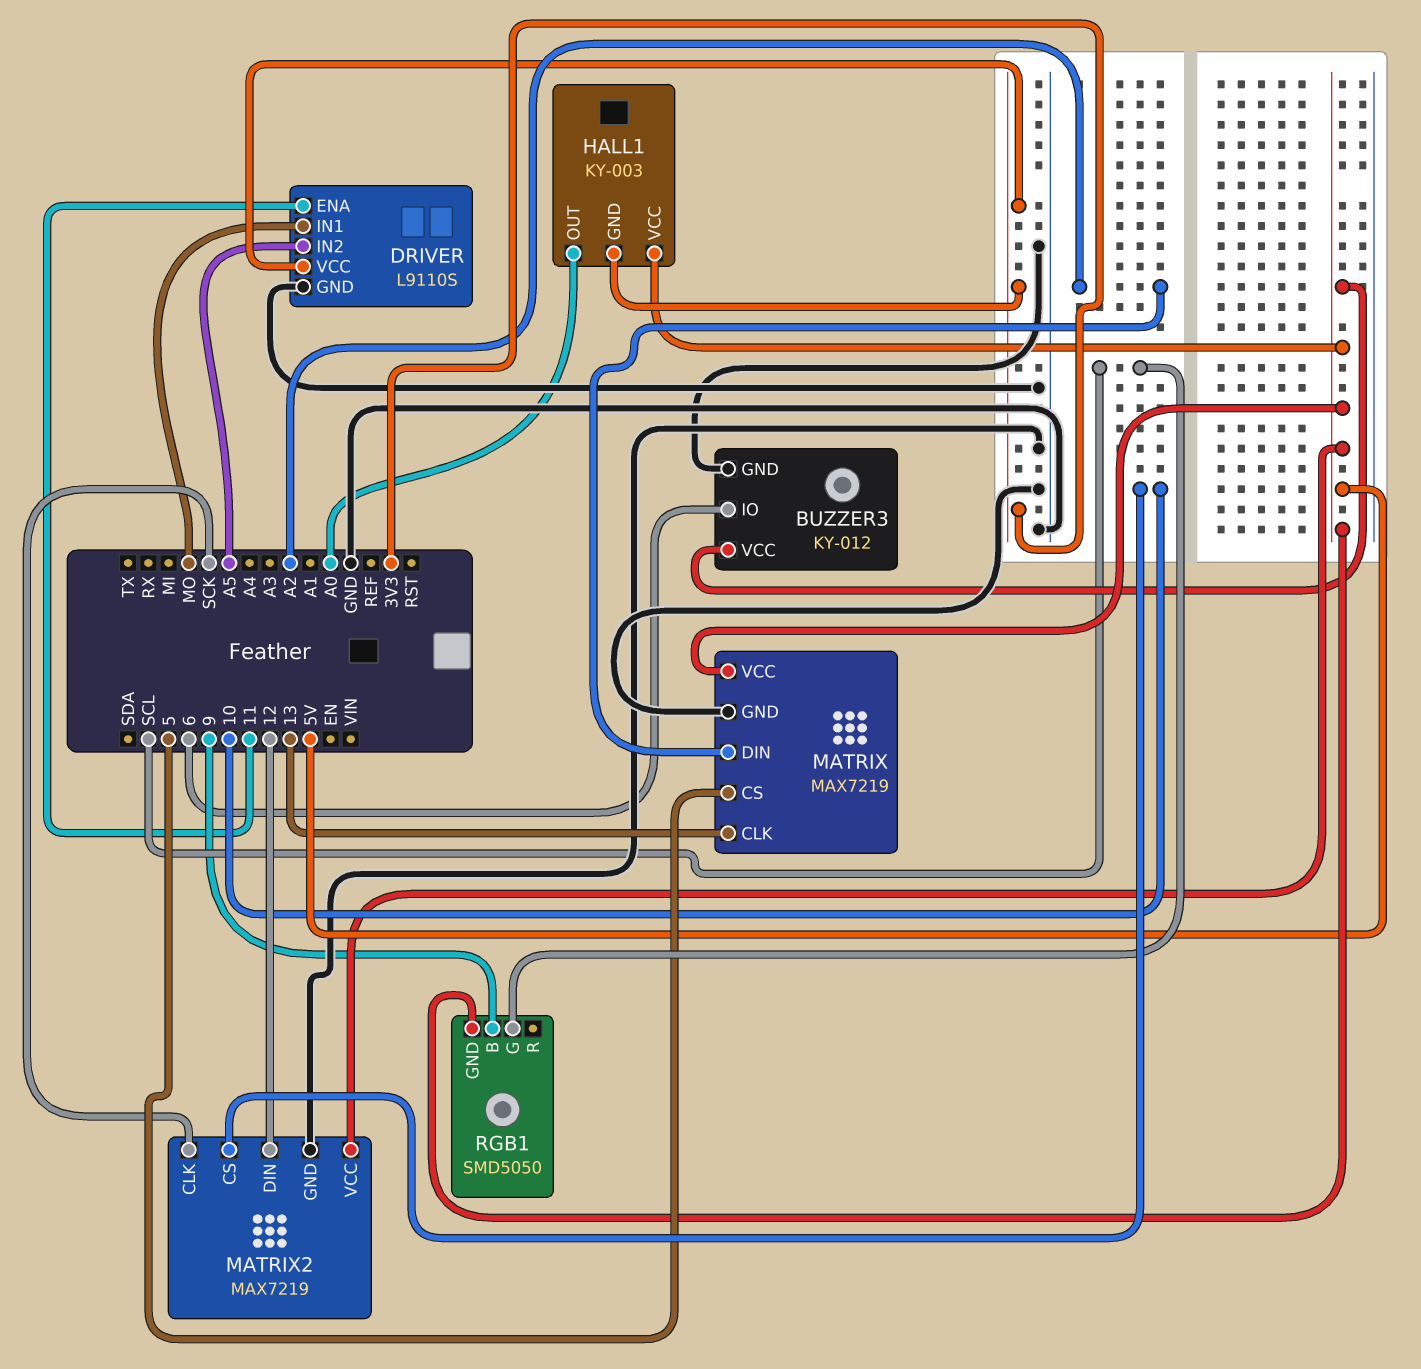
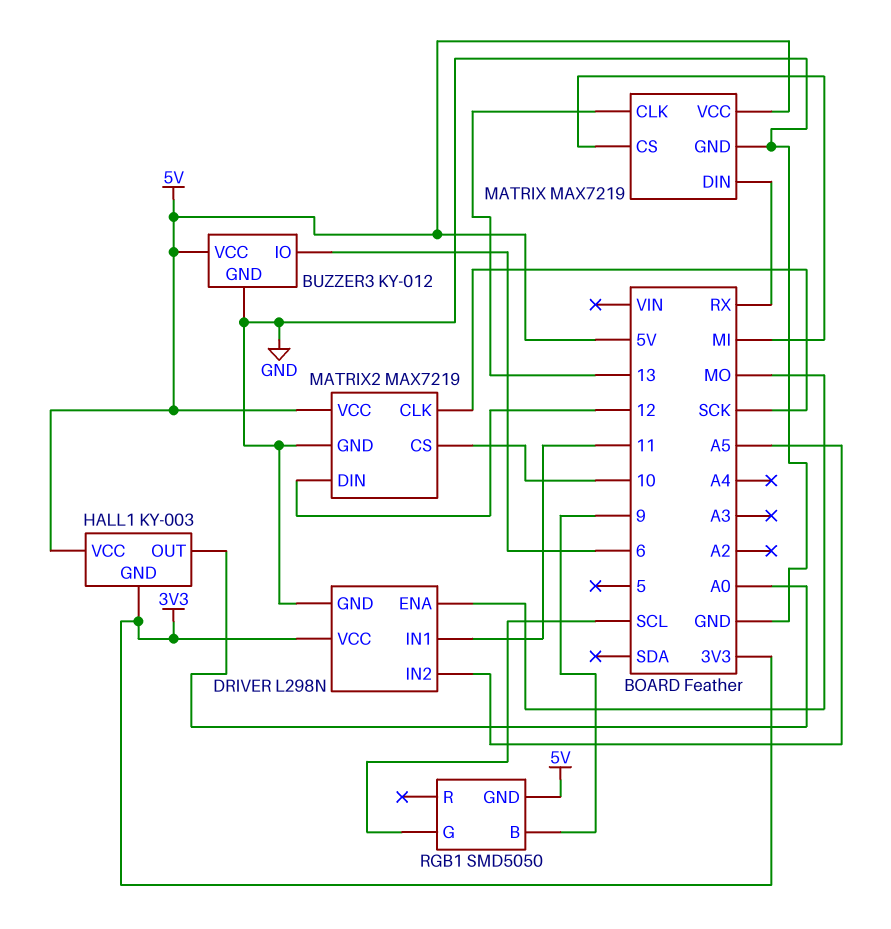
DRIVER: L9110S -> L298N
DRIVER pin ENA: 11 -> MO
DRIVER pin IN1: MO -> 11
MATRIX pin CS: 5 -> MI
MATRIX pin DIN: A2 -> RX

